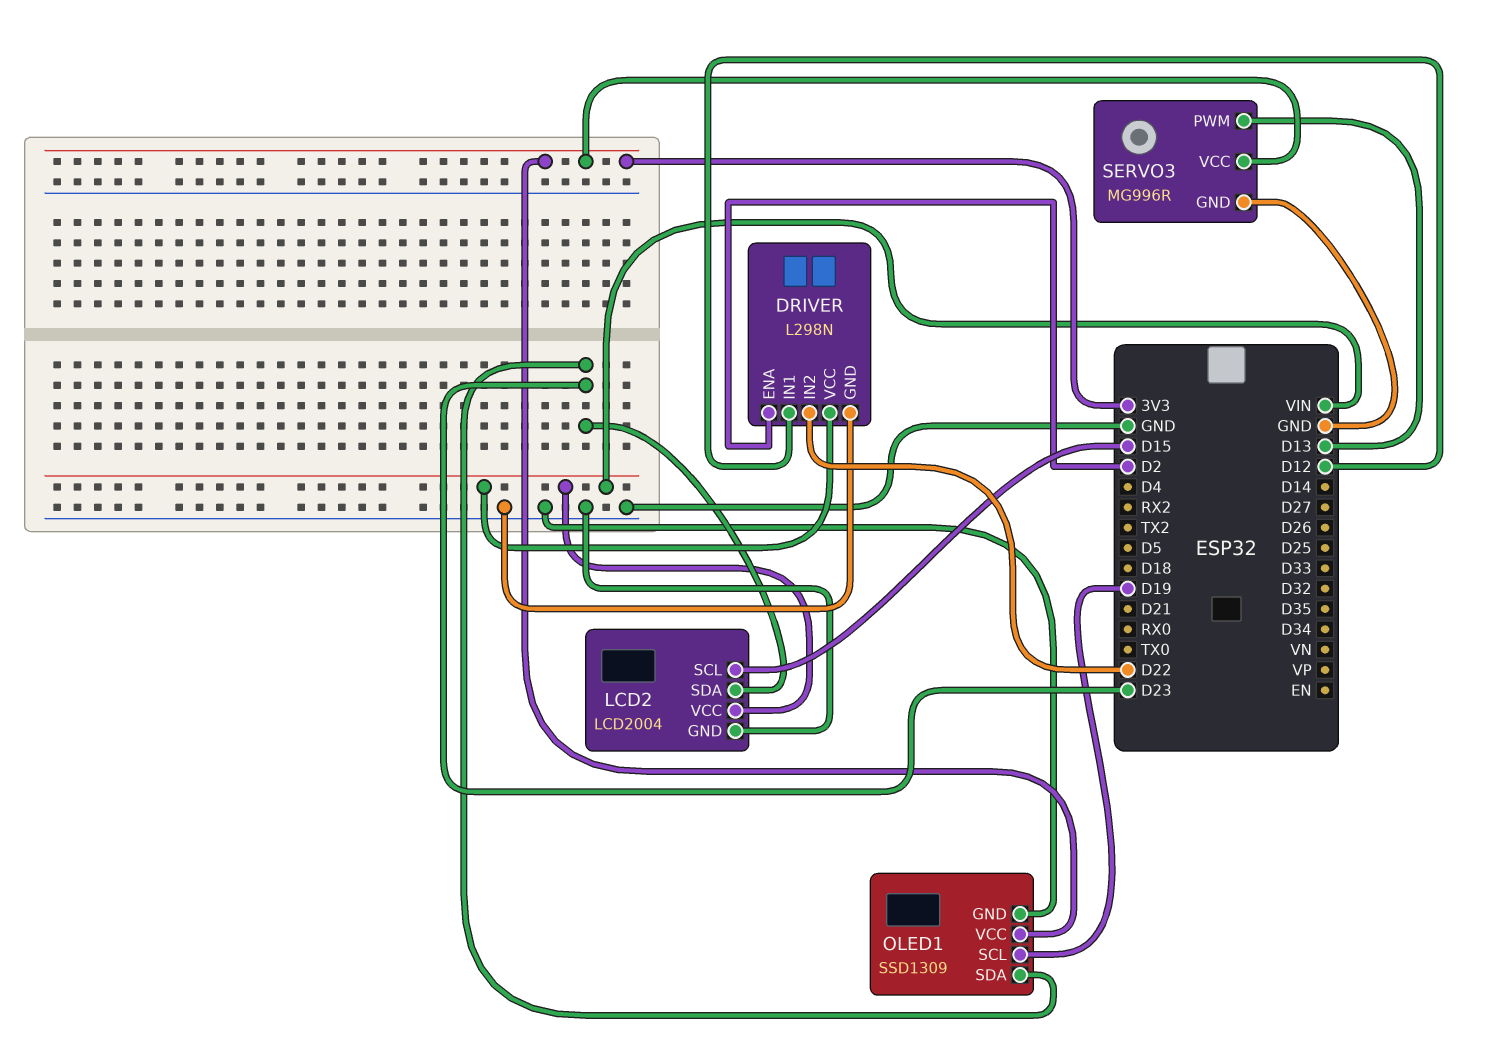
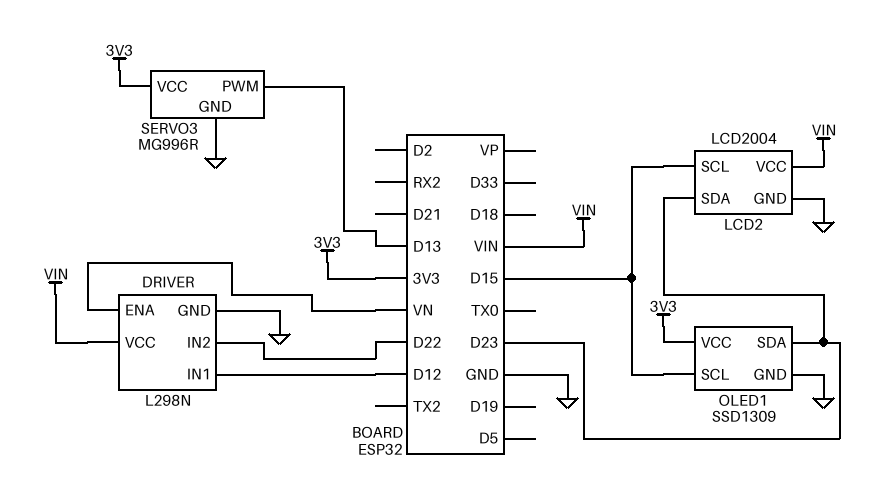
DRIVER pin ENA: D2 -> VN
OLED1 pin SCL: D19 -> D15

